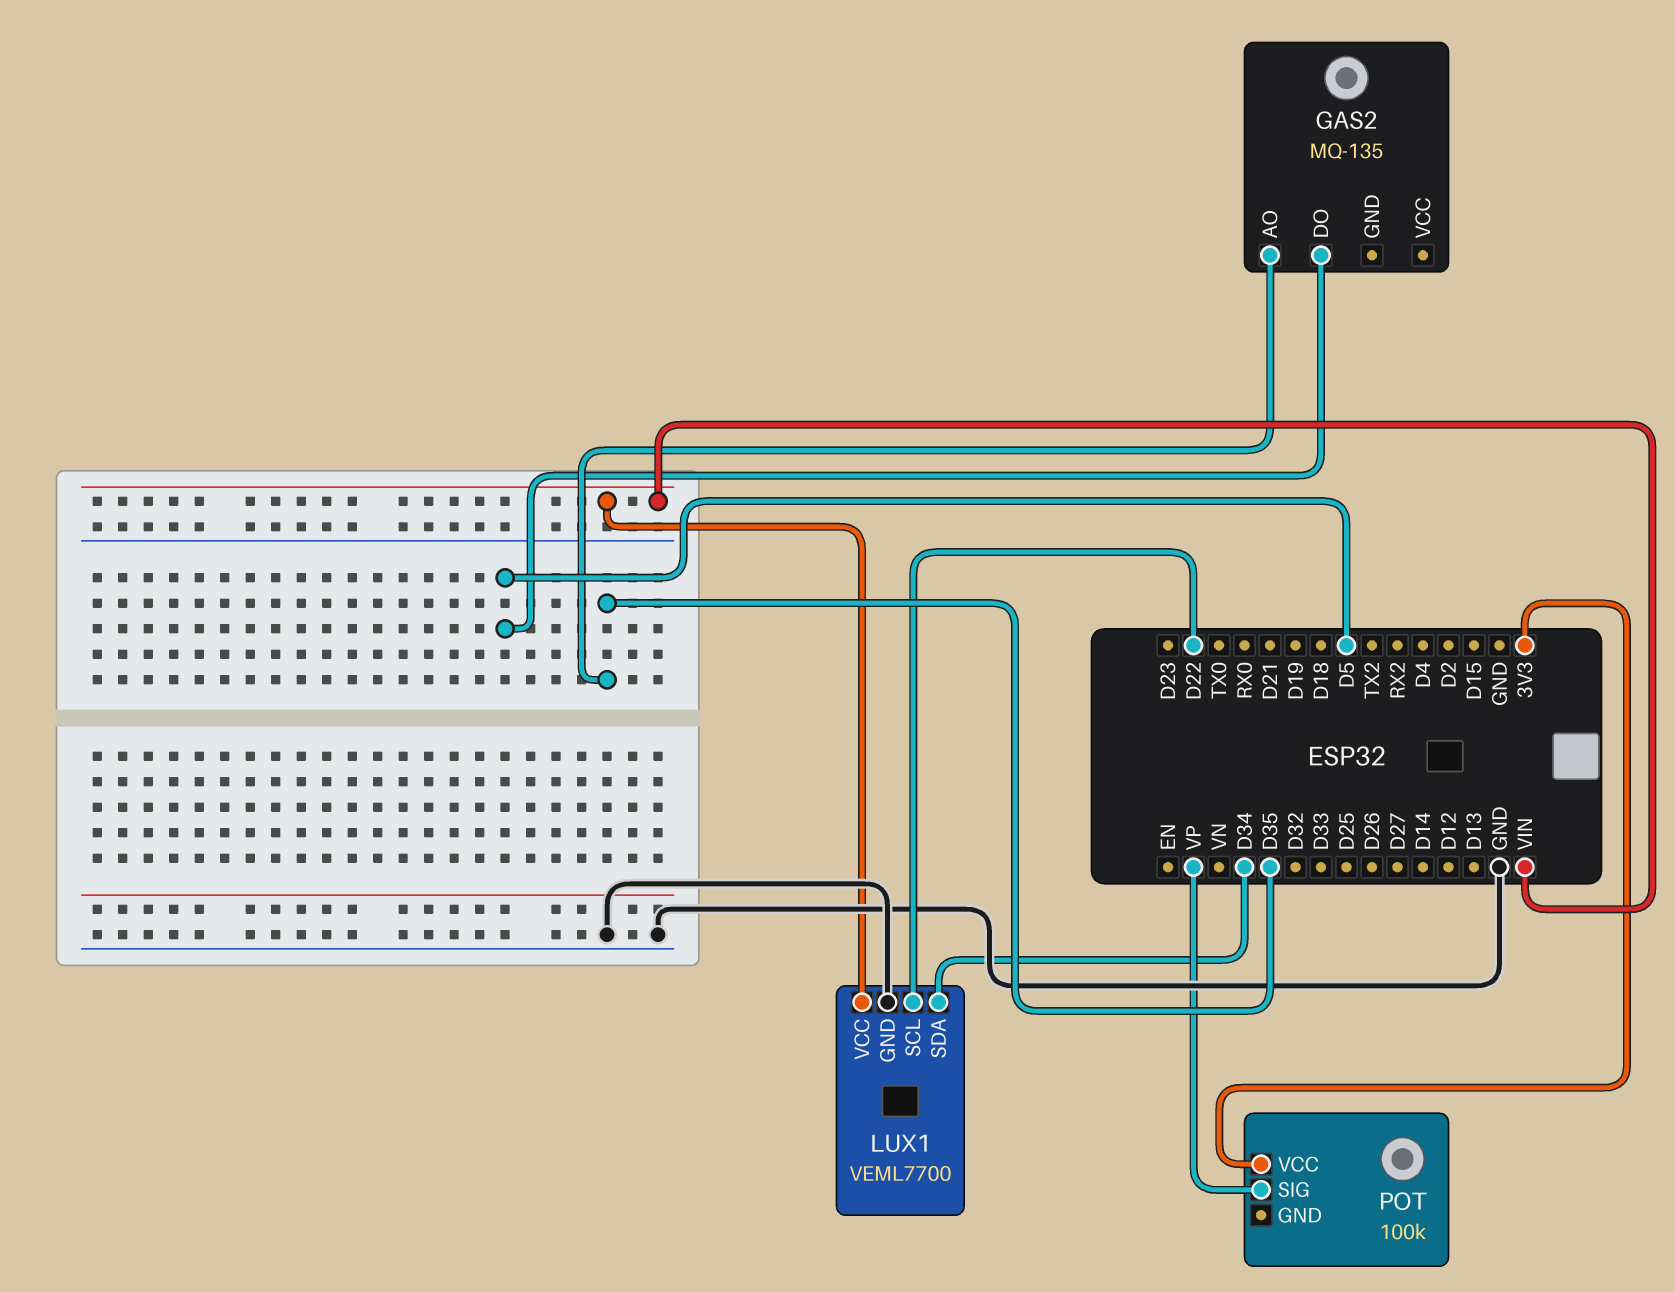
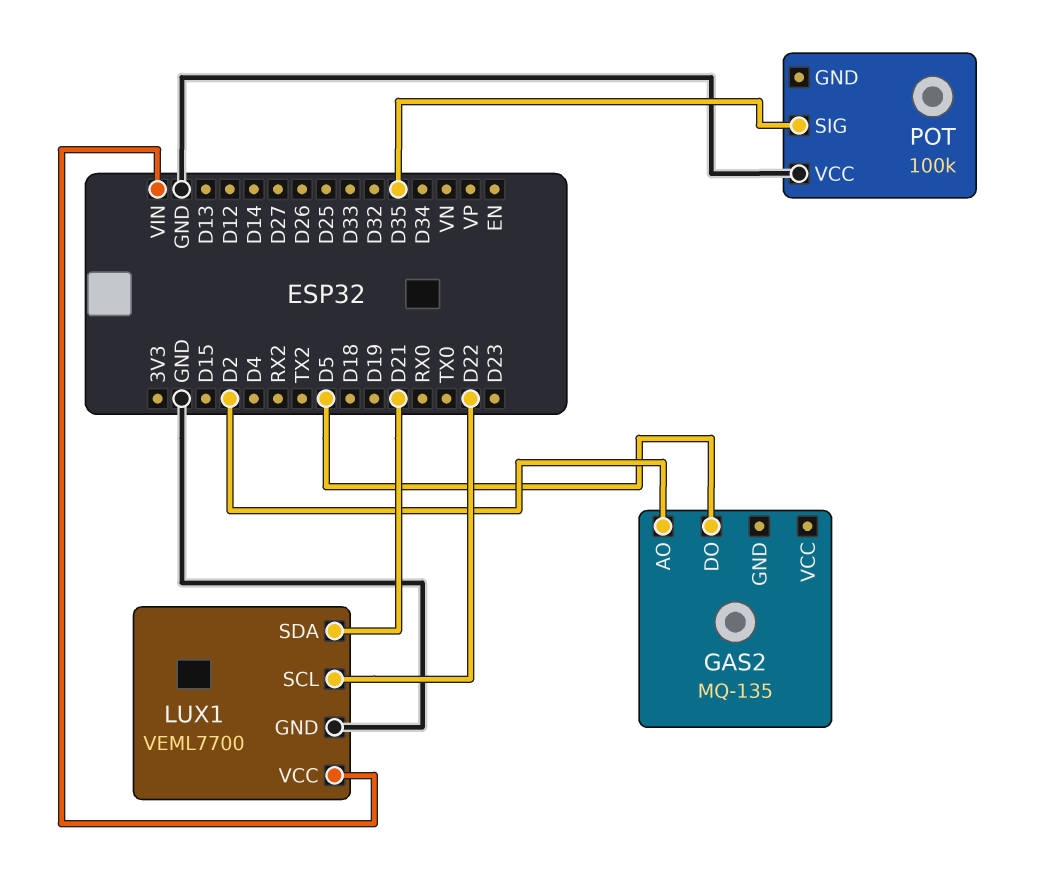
GAS2 pin AO: D35 -> D2
LUX1 pin SDA: D34 -> D21
POT pin SIG: VP -> D35
POT pin VCC: 3V3 -> GND

